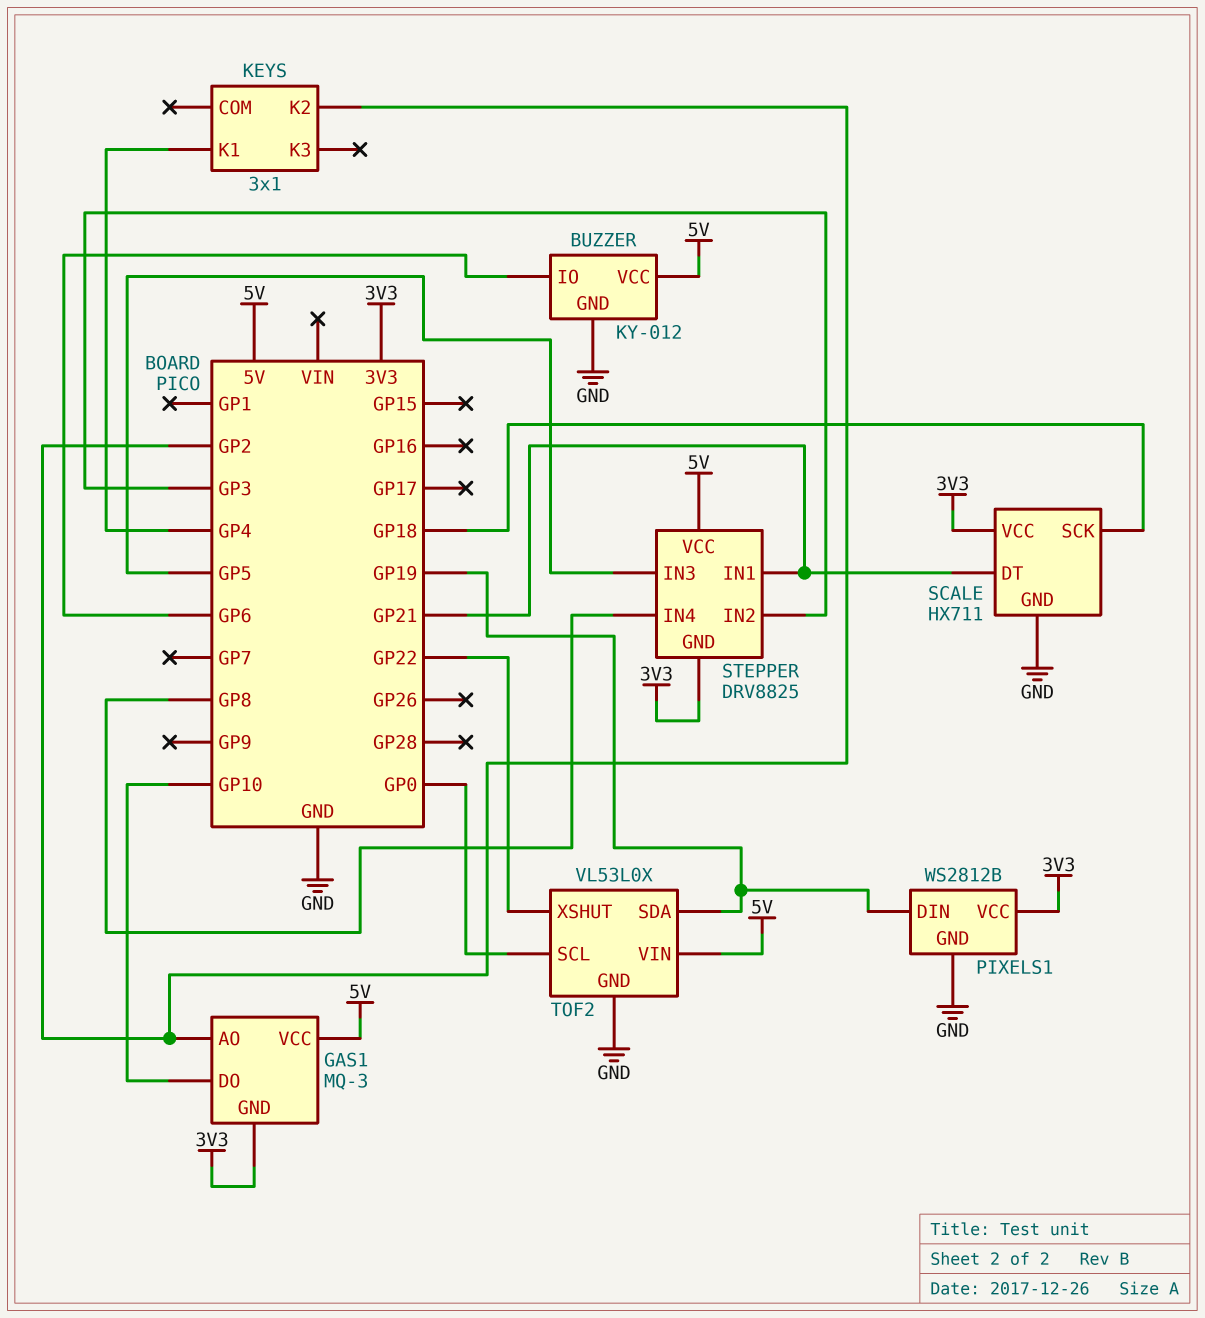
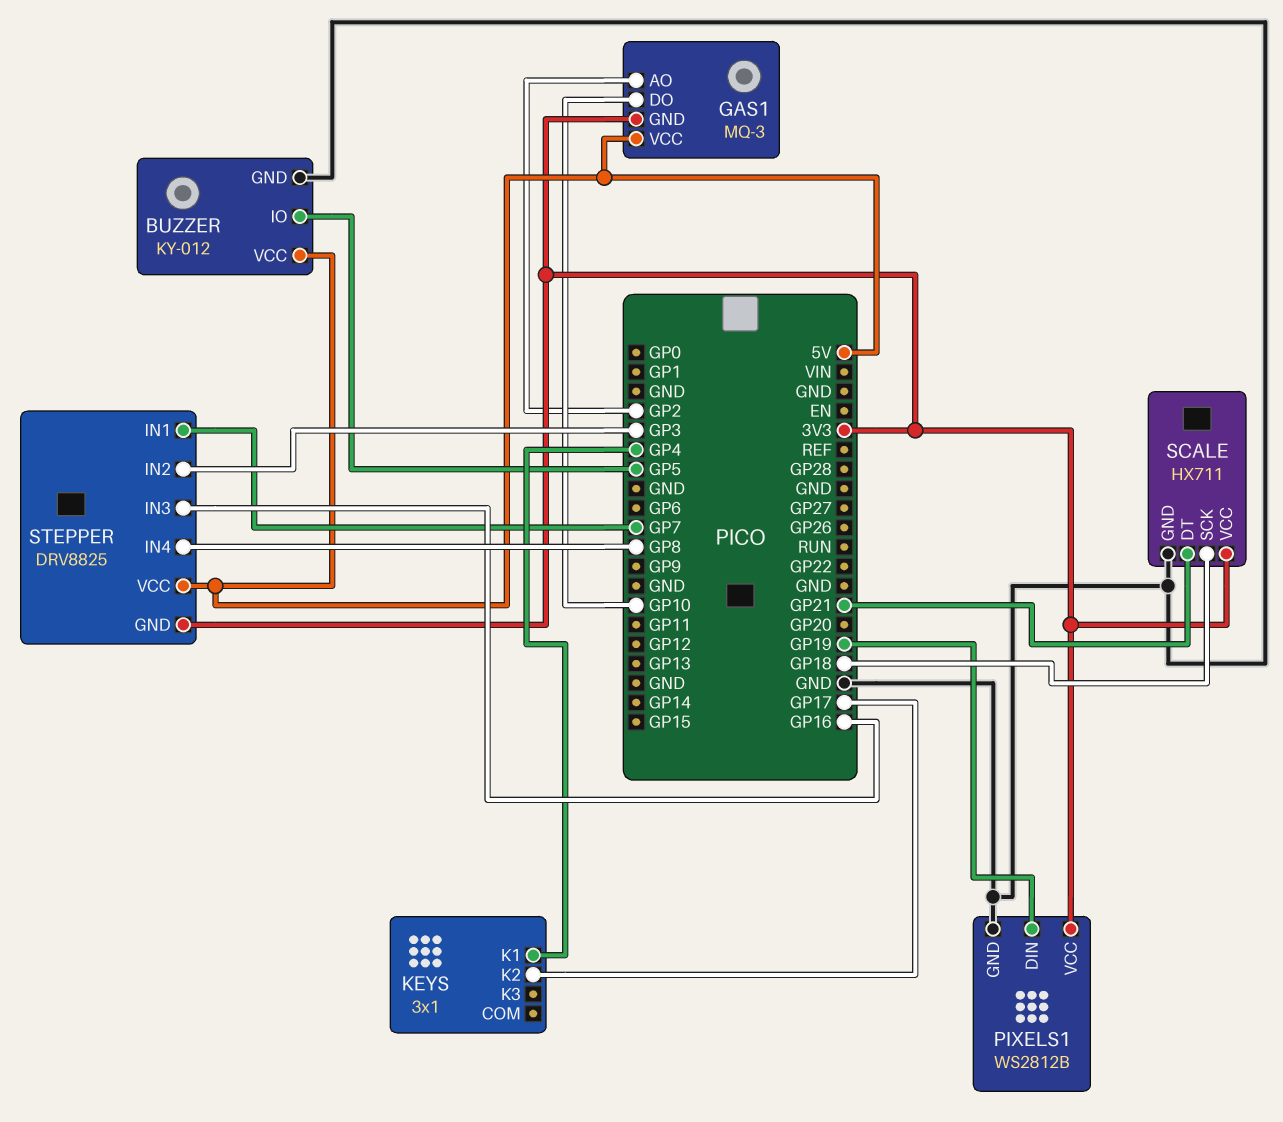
BUZZER pin IO: GP6 -> GP5
KEYS pin K2: GP2 -> GP17
STEPPER pin IN1: GP21 -> GP7
STEPPER pin IN3: GP5 -> GP16
TOF2: VL53L0X -> none
TOF2 pin GND: GND -> none
TOF2 pin SCL: GP0 -> none
TOF2 pin SDA: GP19 -> none
TOF2 pin VIN: 5V -> none
TOF2 pin XSHUT: GP22 -> none

